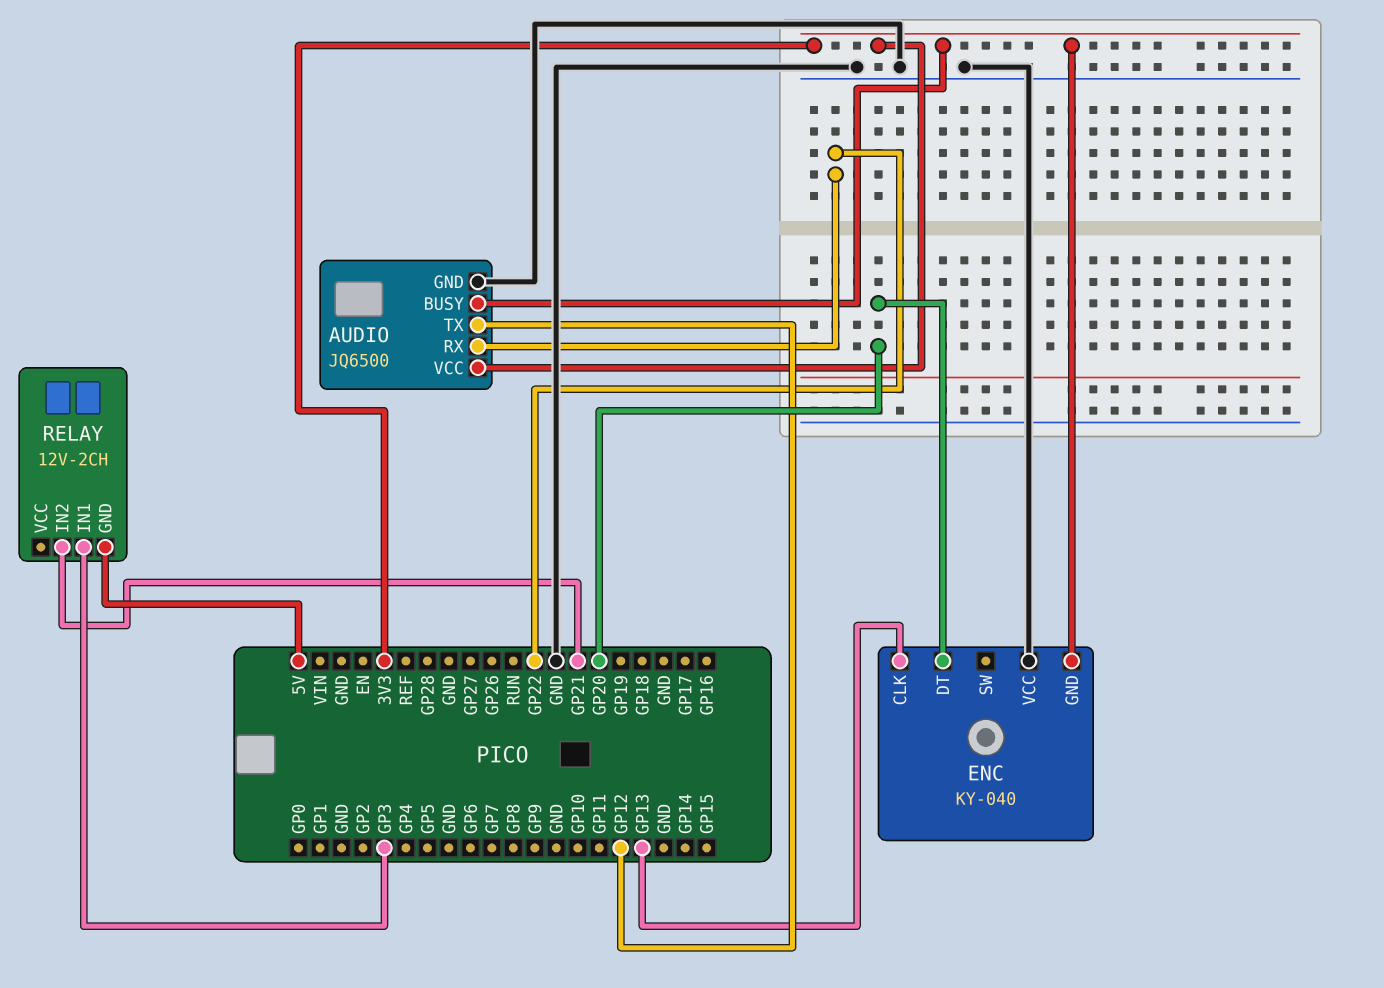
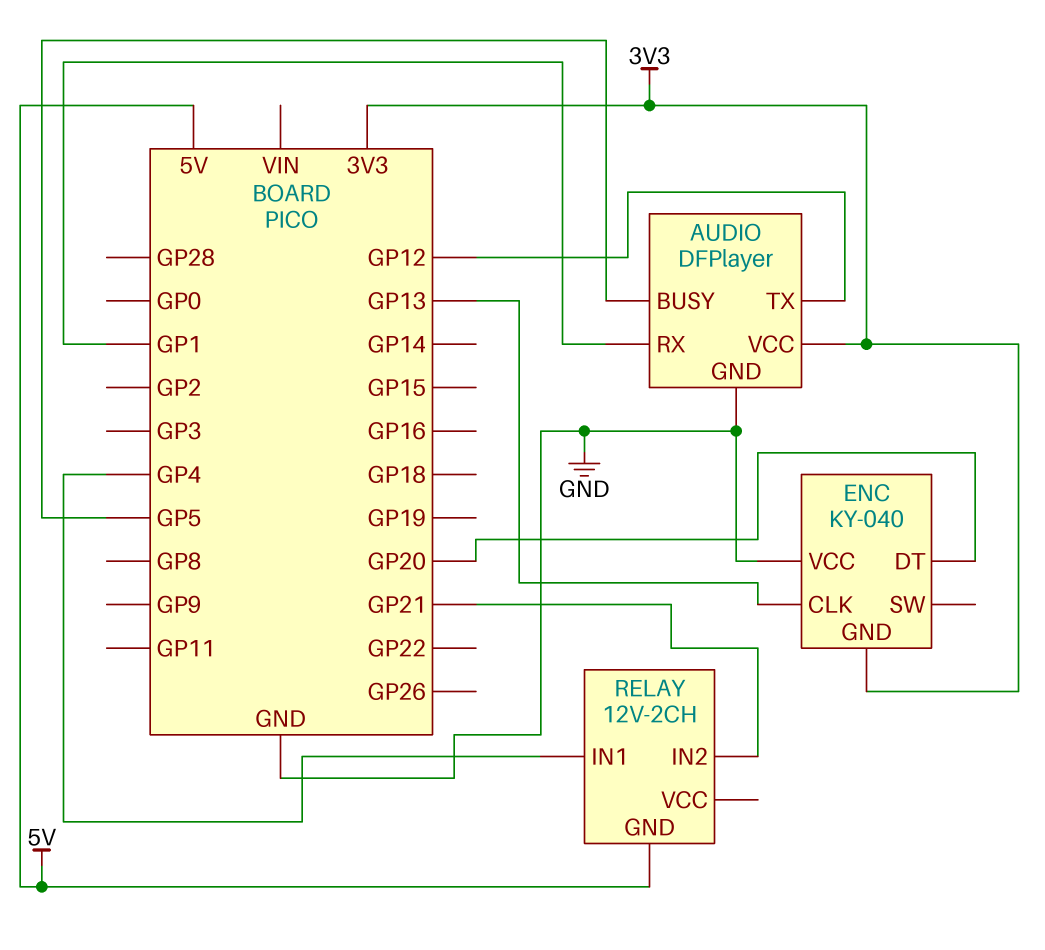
AUDIO: JQ6500 -> DFPlayer
AUDIO pin BUSY: 3V3 -> GP5
AUDIO pin RX: GP22 -> GP1
RELAY pin IN1: GP3 -> GP4

